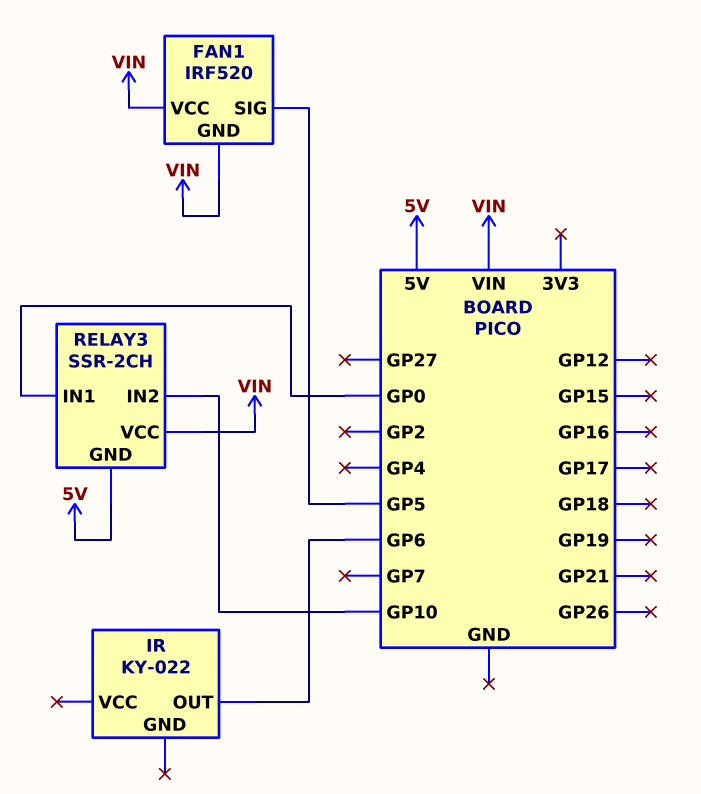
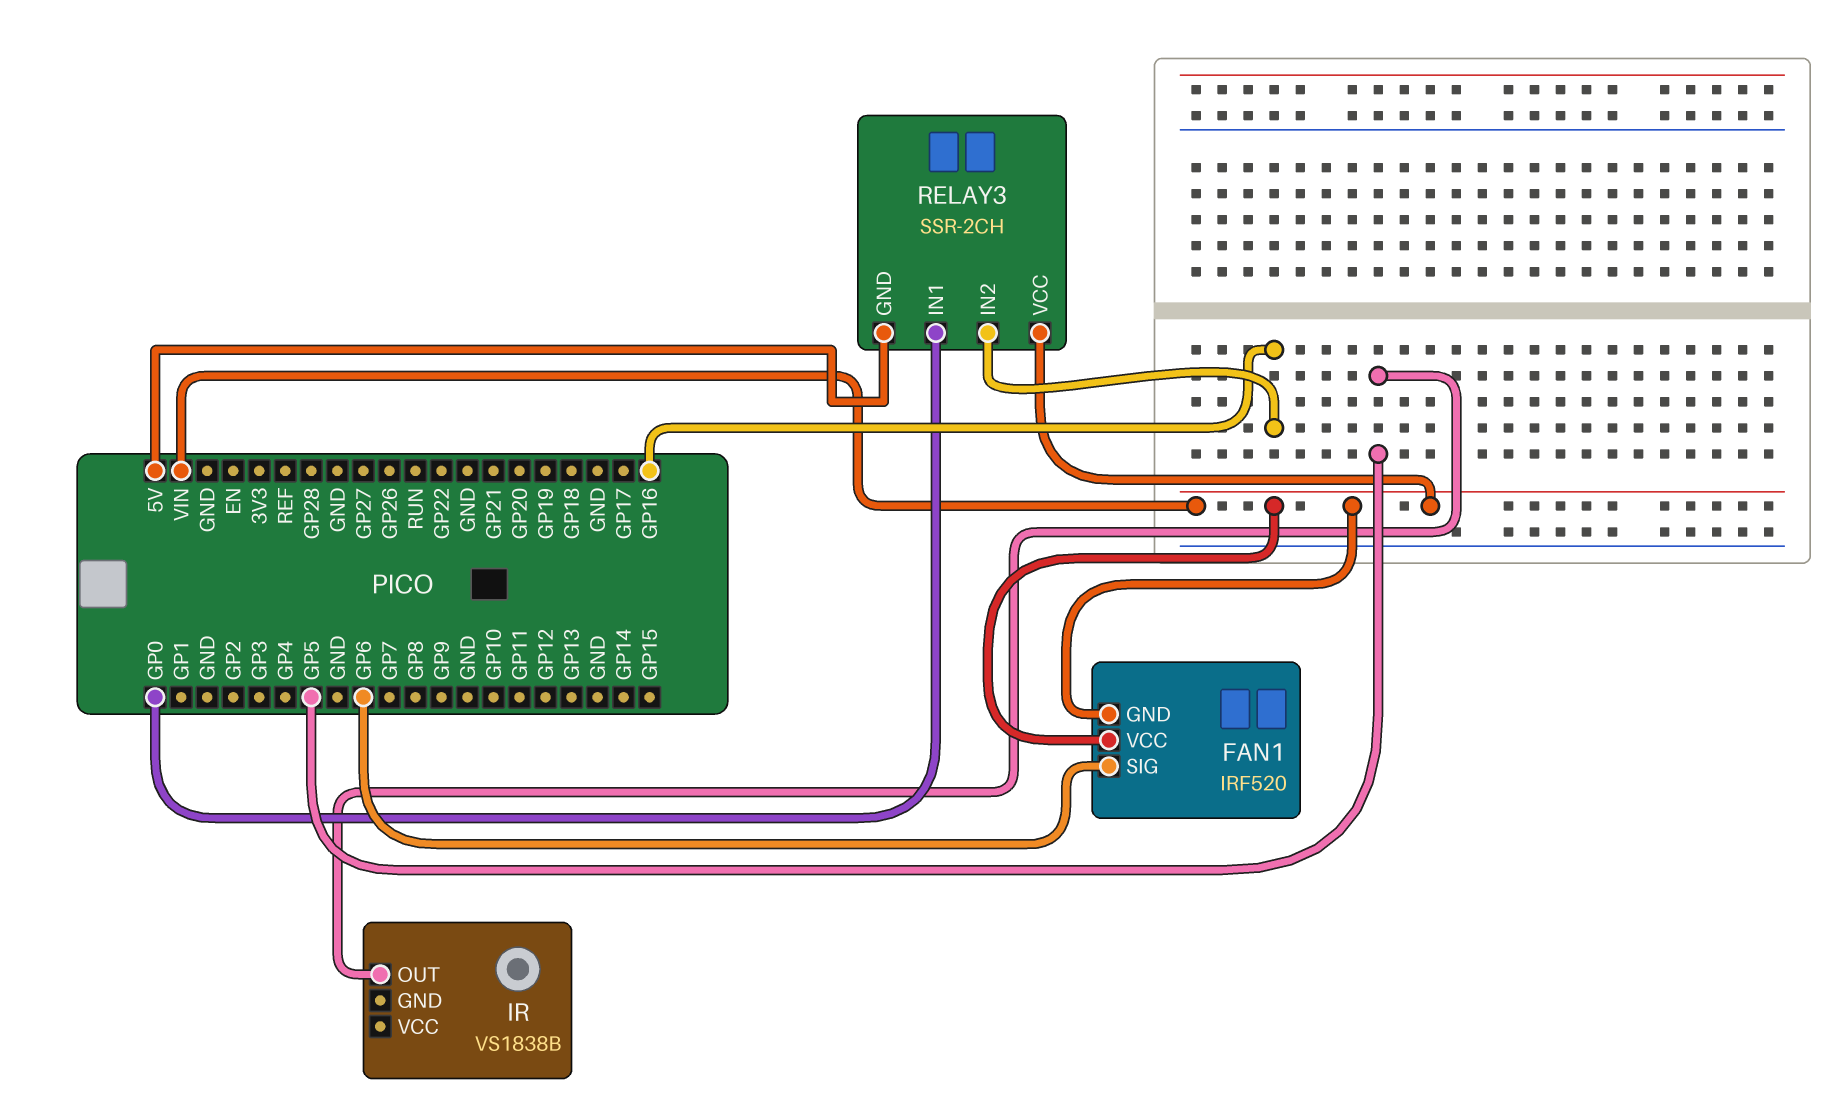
FAN1 pin SIG: GP5 -> GP6
IR: KY-022 -> VS1838B
IR pin OUT: GP6 -> GP5
RELAY3 pin IN2: GP10 -> GP16

